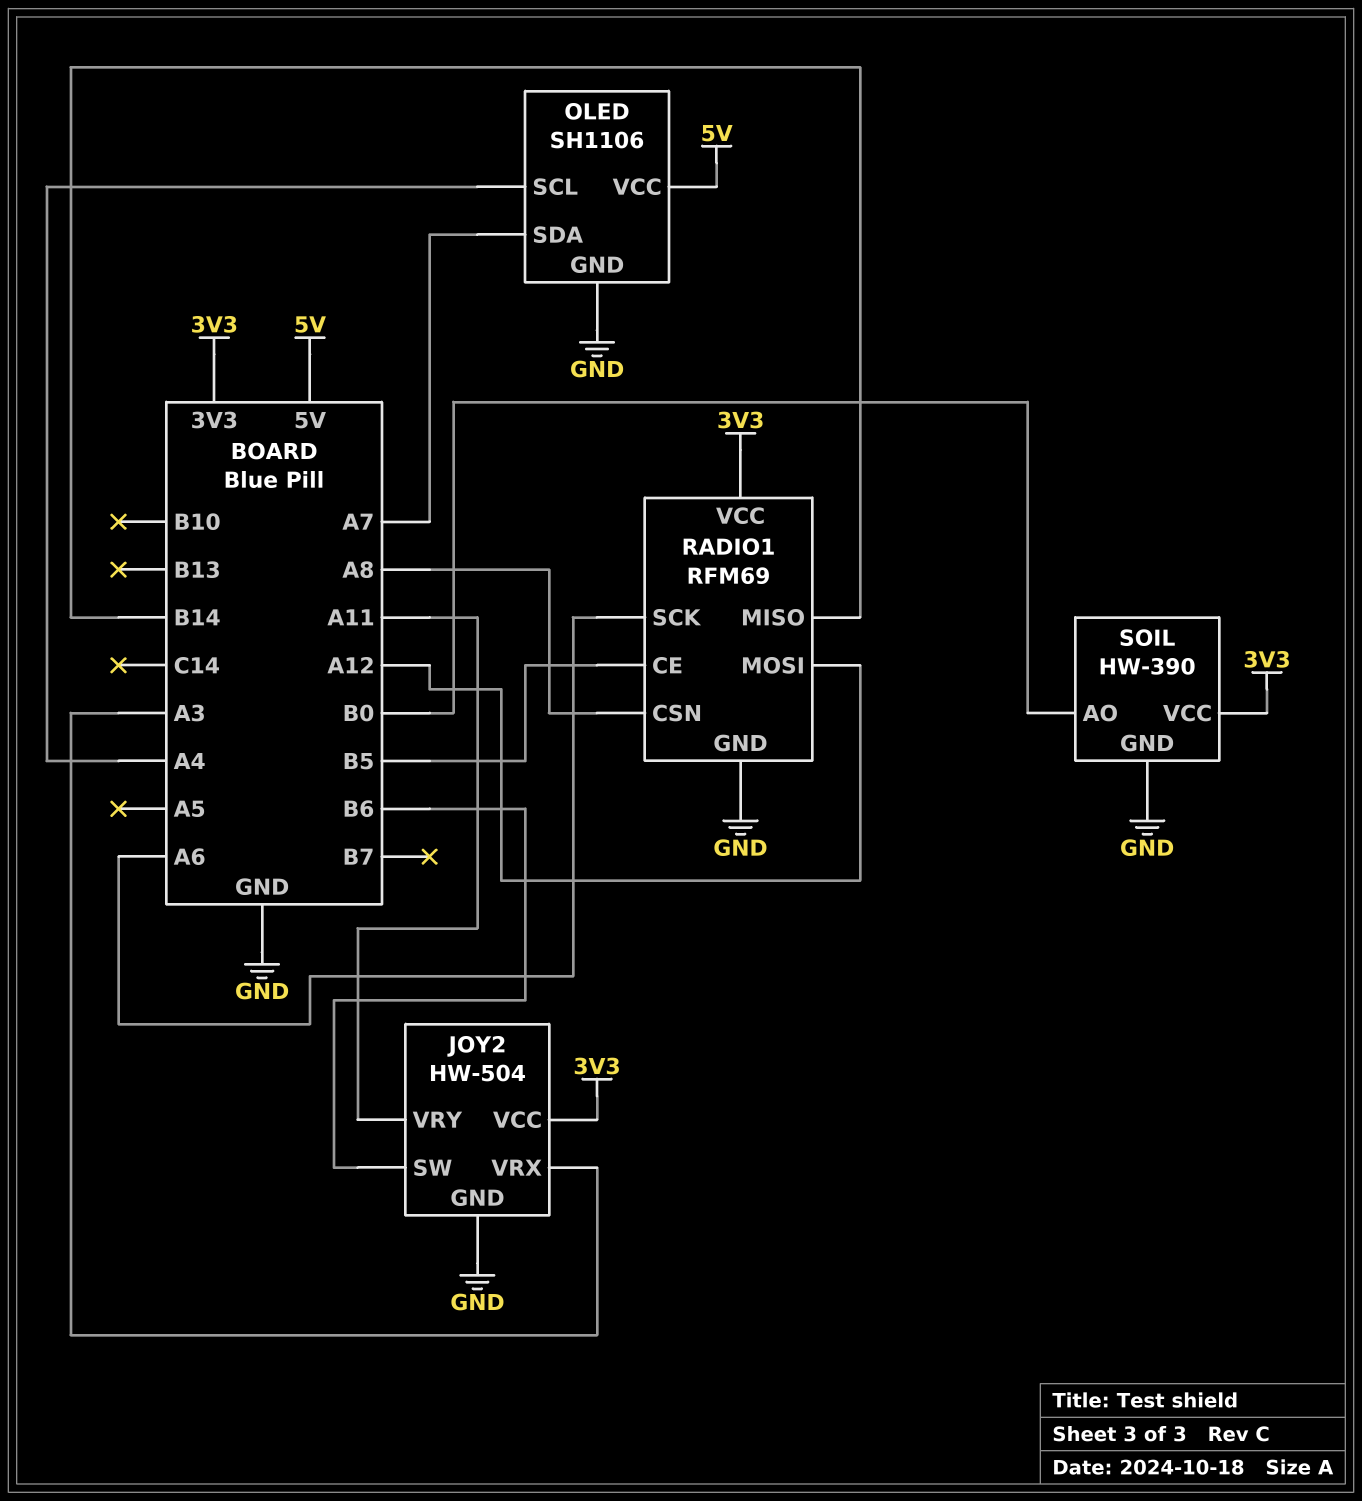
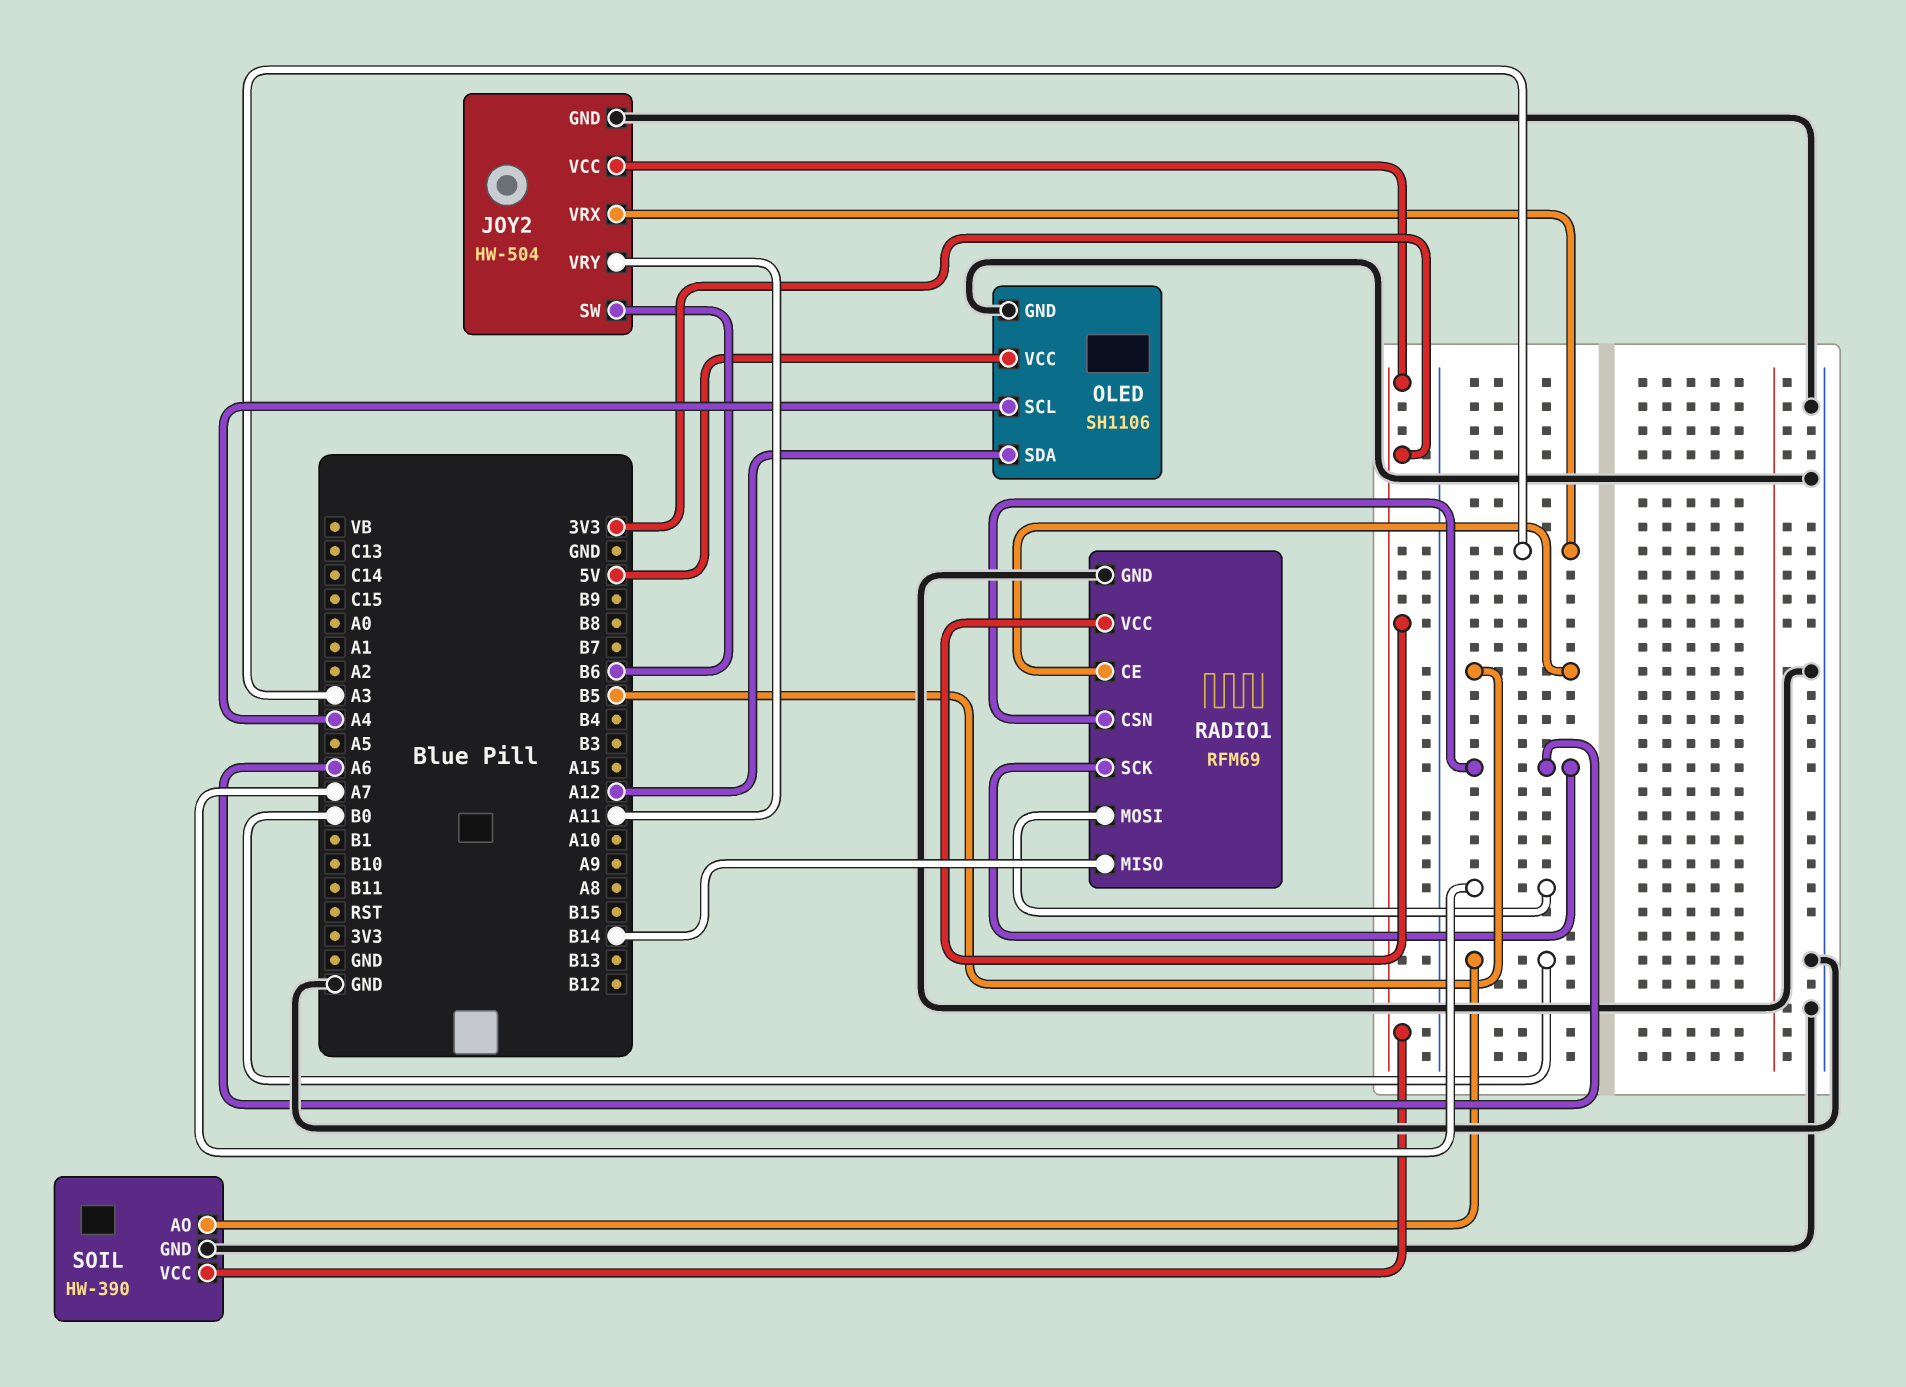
OLED pin SDA: A7 -> A12
RADIO1 pin CSN: A8 -> A6
RADIO1 pin MOSI: A12 -> A7

